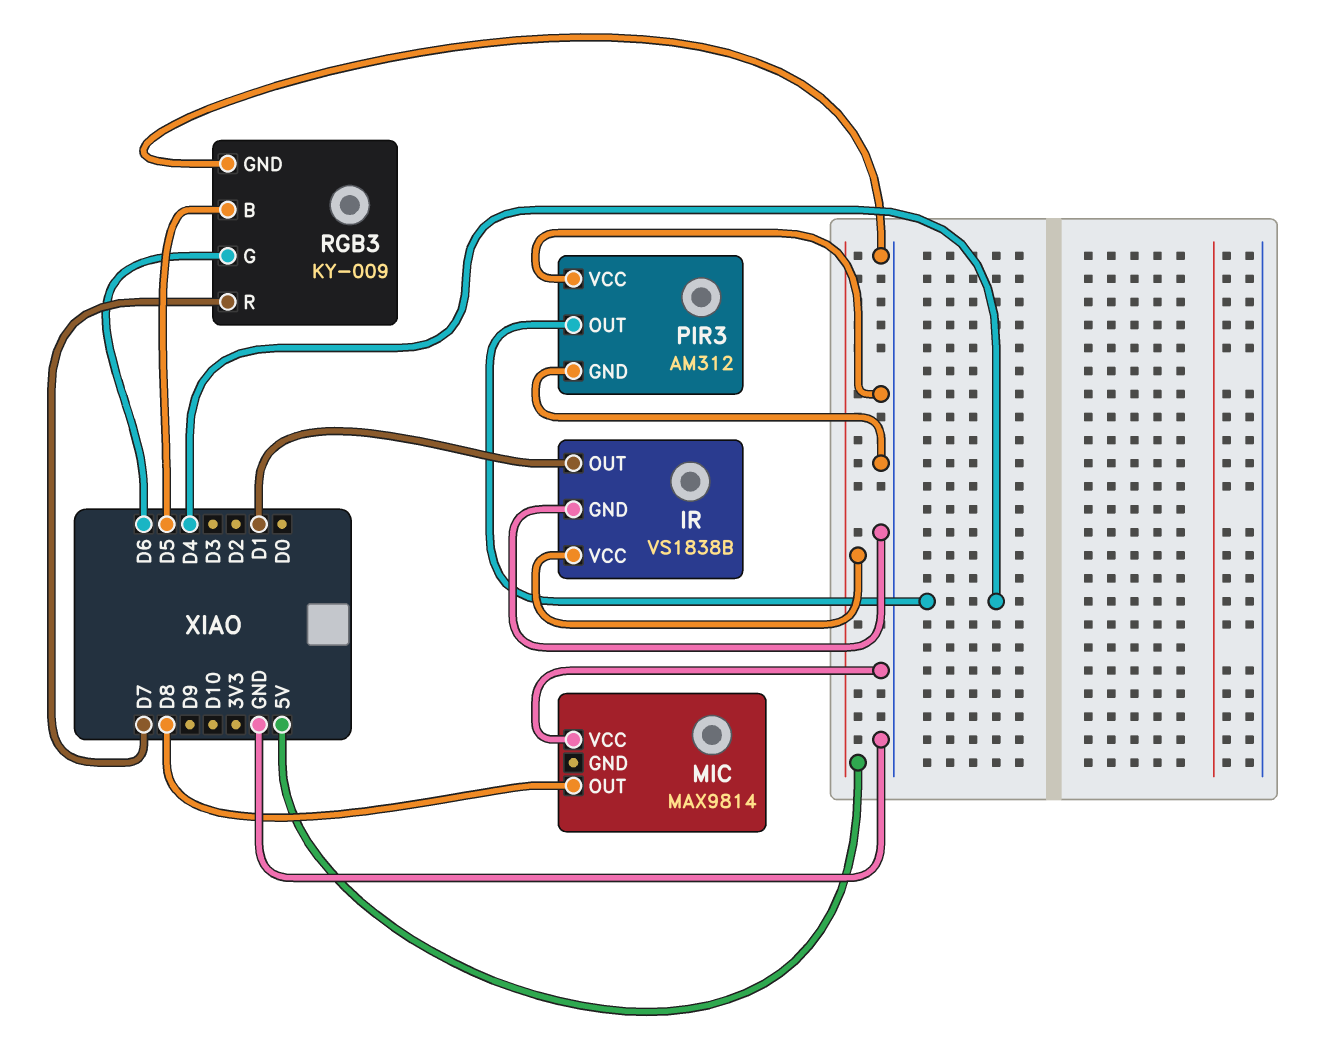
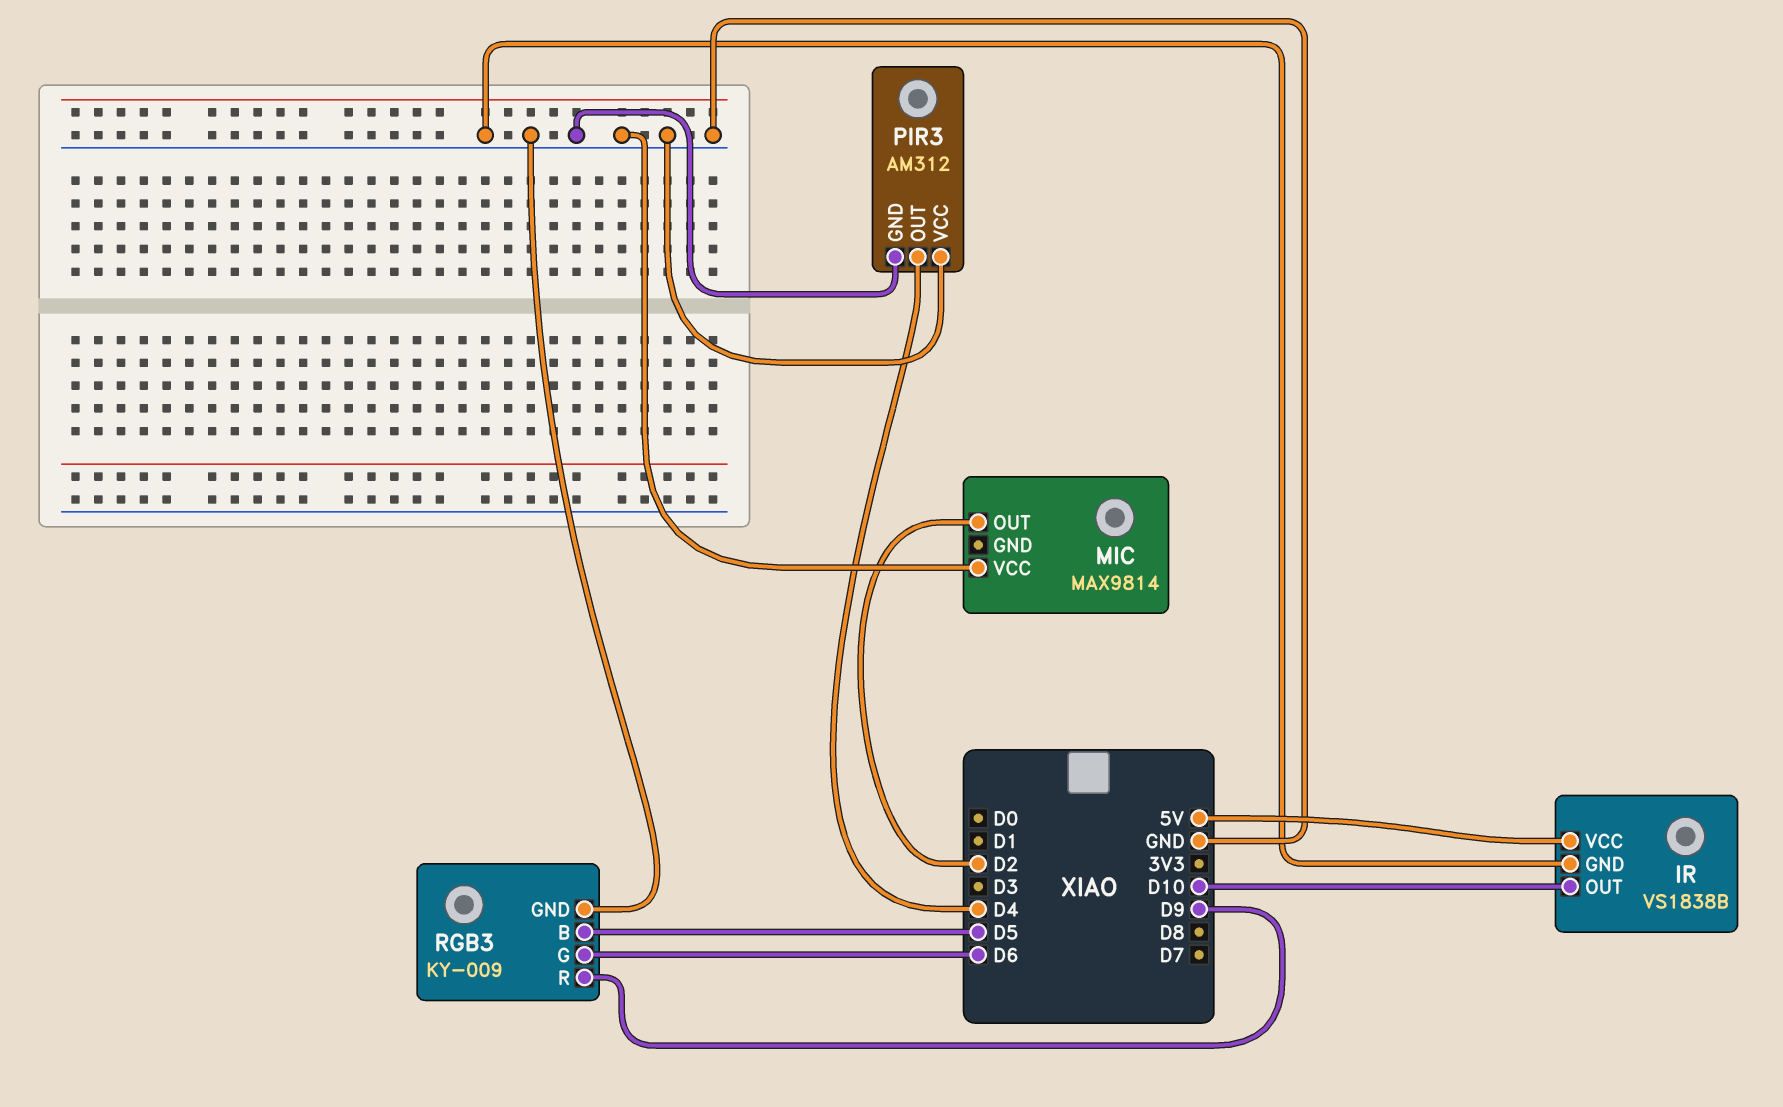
IR pin OUT: D1 -> D10
MIC pin OUT: D8 -> D2
RGB3 pin R: D7 -> D9

